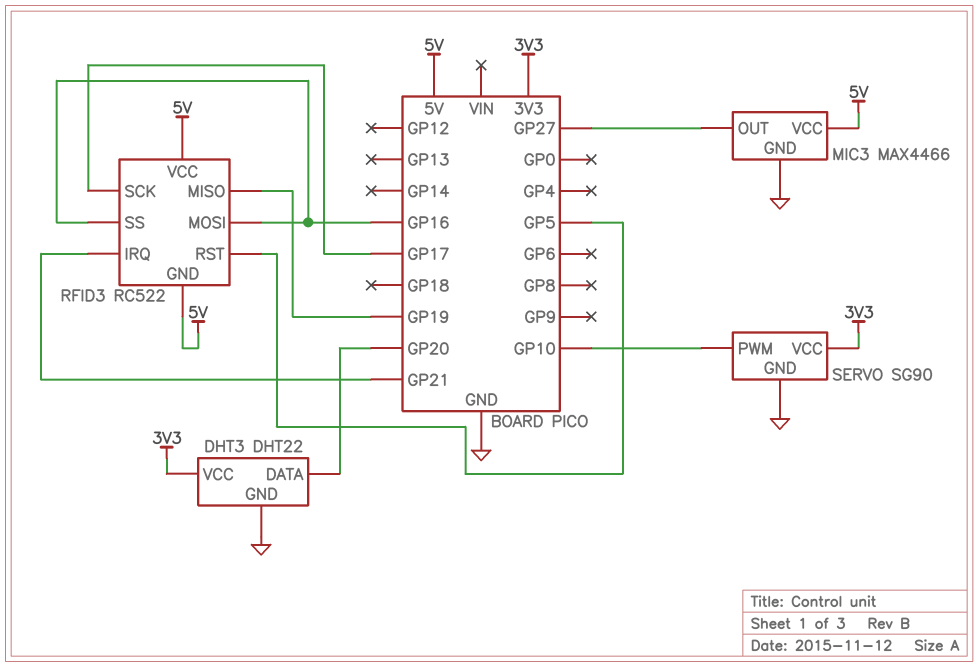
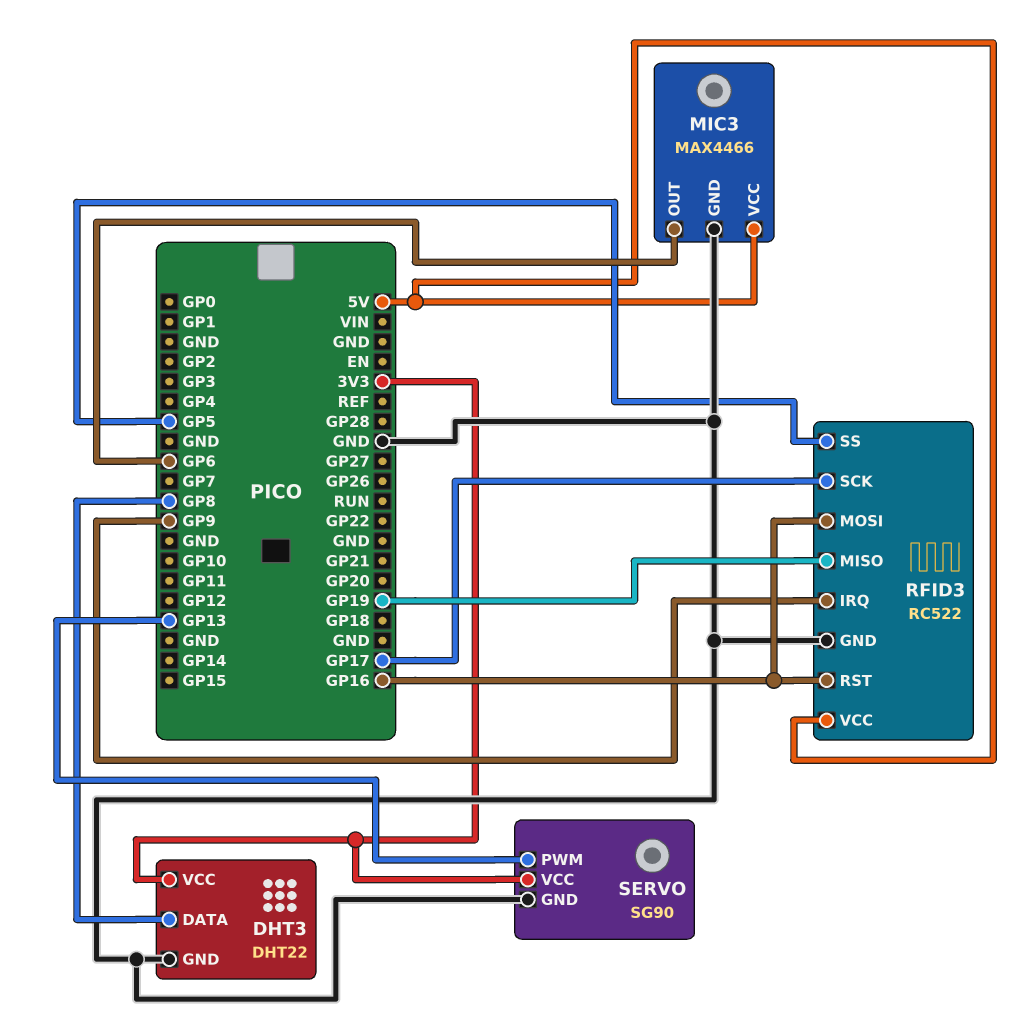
DHT3 pin DATA: GP20 -> GP8
MIC3 pin OUT: GP27 -> GP6
RFID3 pin GND: 5V -> GND
RFID3 pin IRQ: GP21 -> GP9
RFID3 pin RST: GP5 -> GP16
RFID3 pin SS: GP16 -> GP5
SERVO pin PWM: GP10 -> GP13

